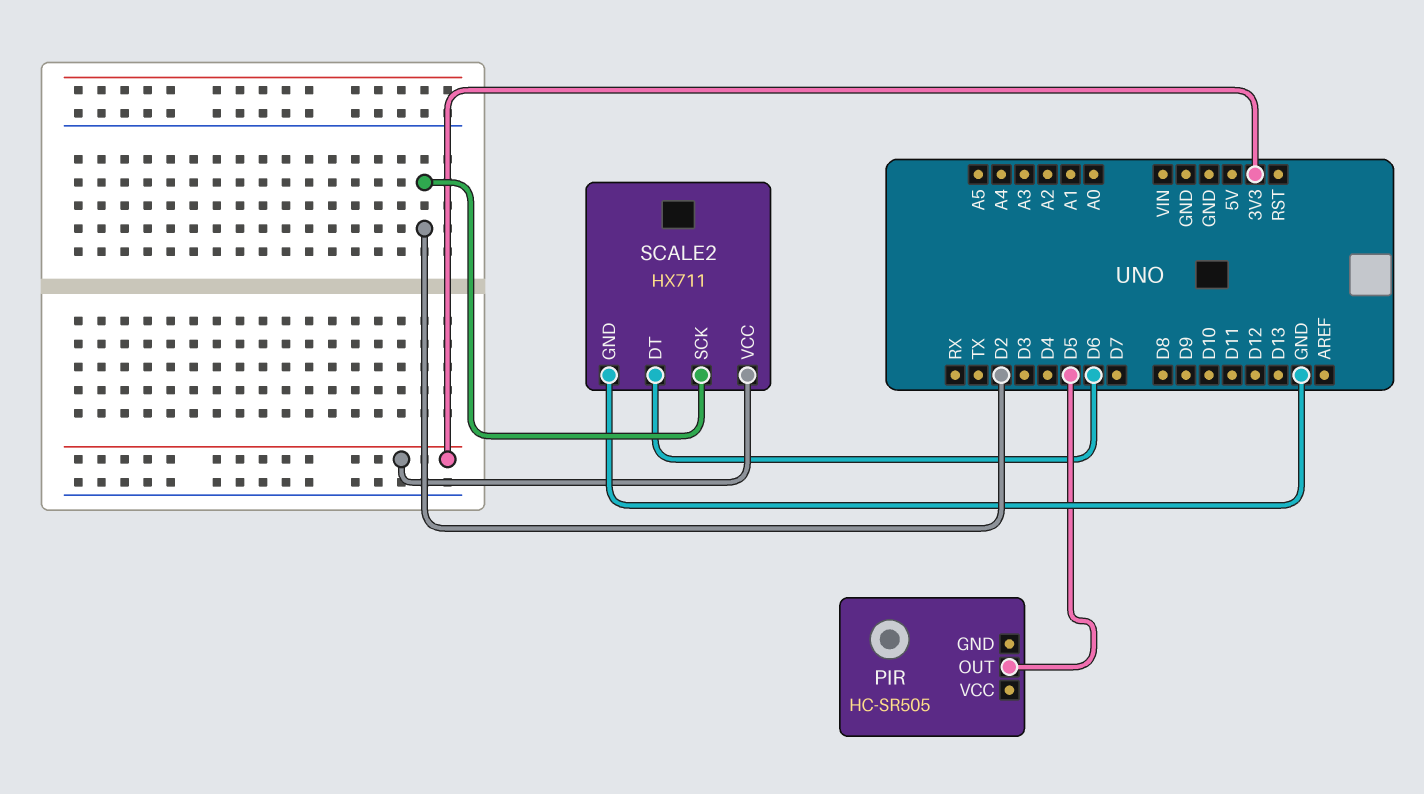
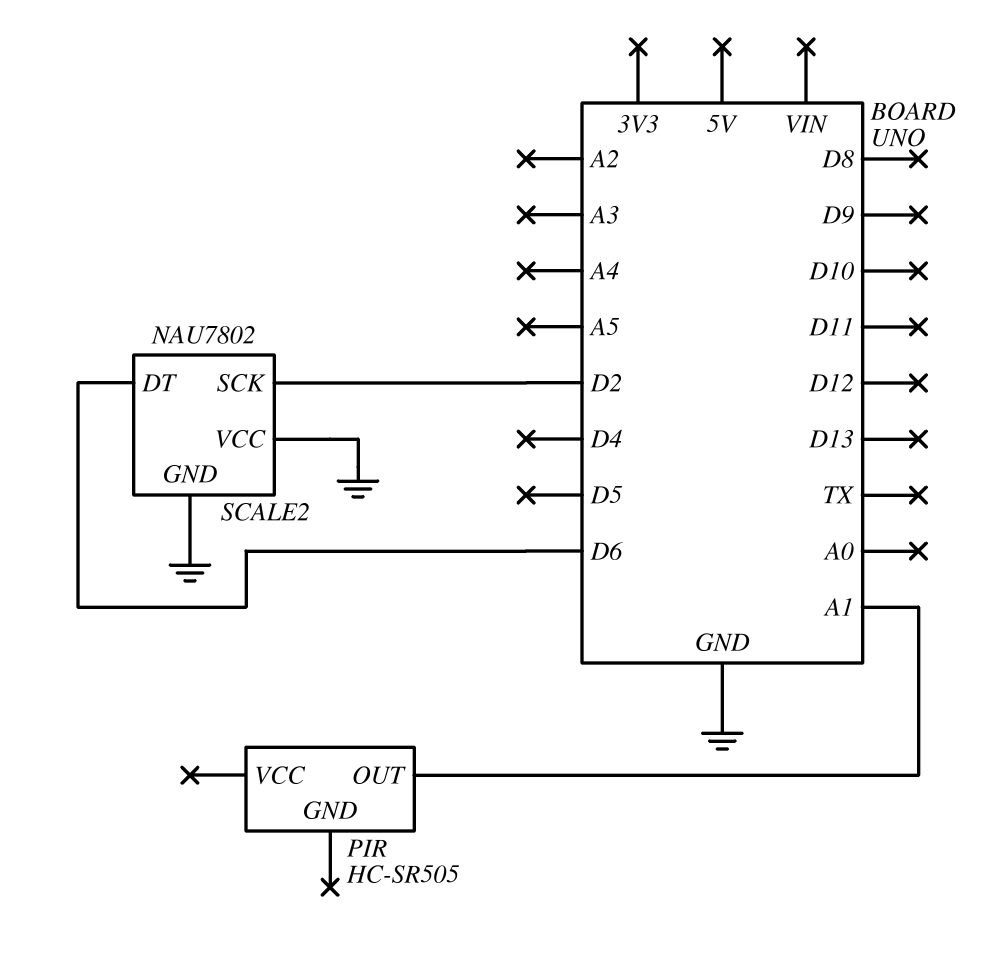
PIR pin OUT: D5 -> A1
SCALE2: HX711 -> NAU7802
SCALE2 pin VCC: 3V3 -> GND

